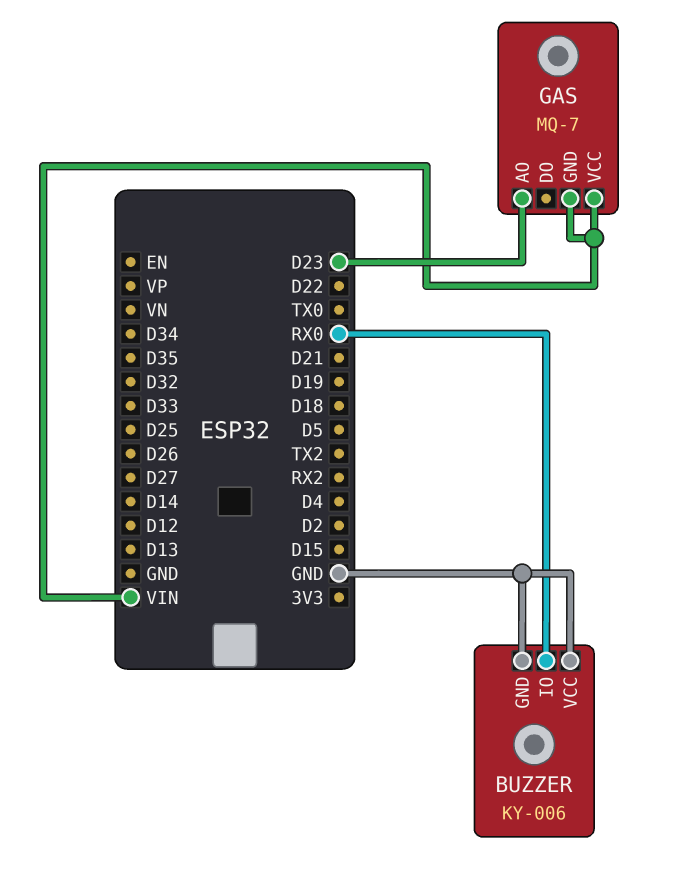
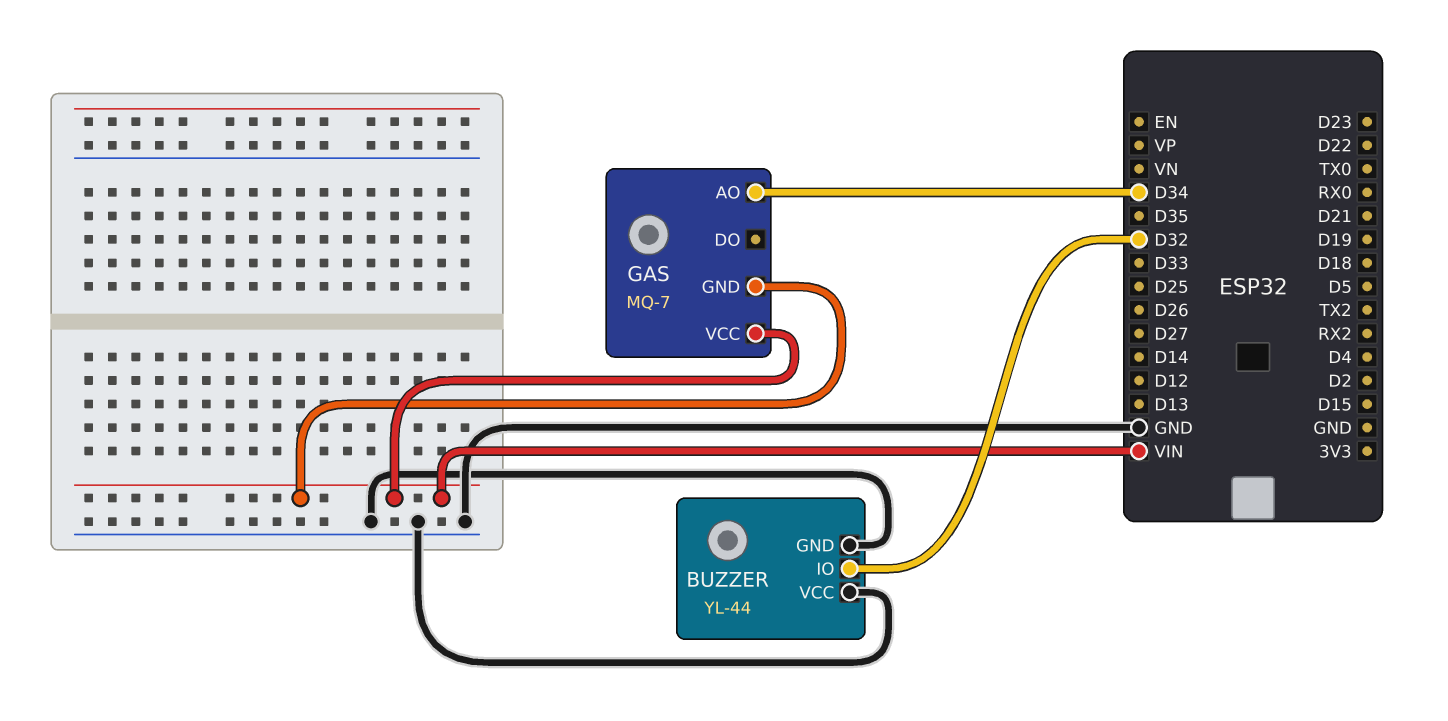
BUZZER: KY-006 -> YL-44
BUZZER pin IO: RX0 -> D32
GAS pin AO: D23 -> D34

